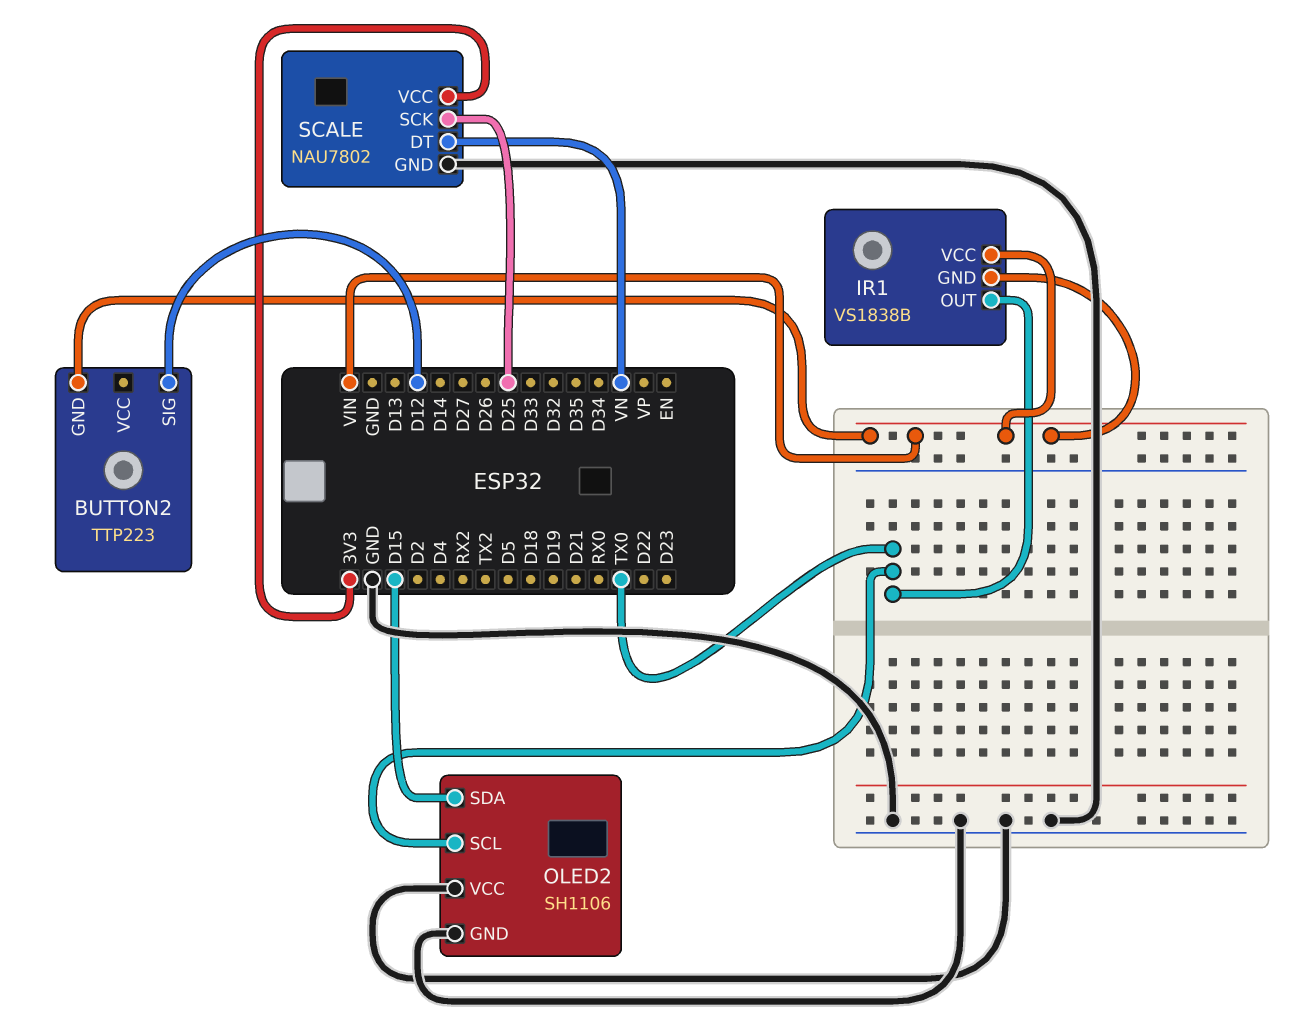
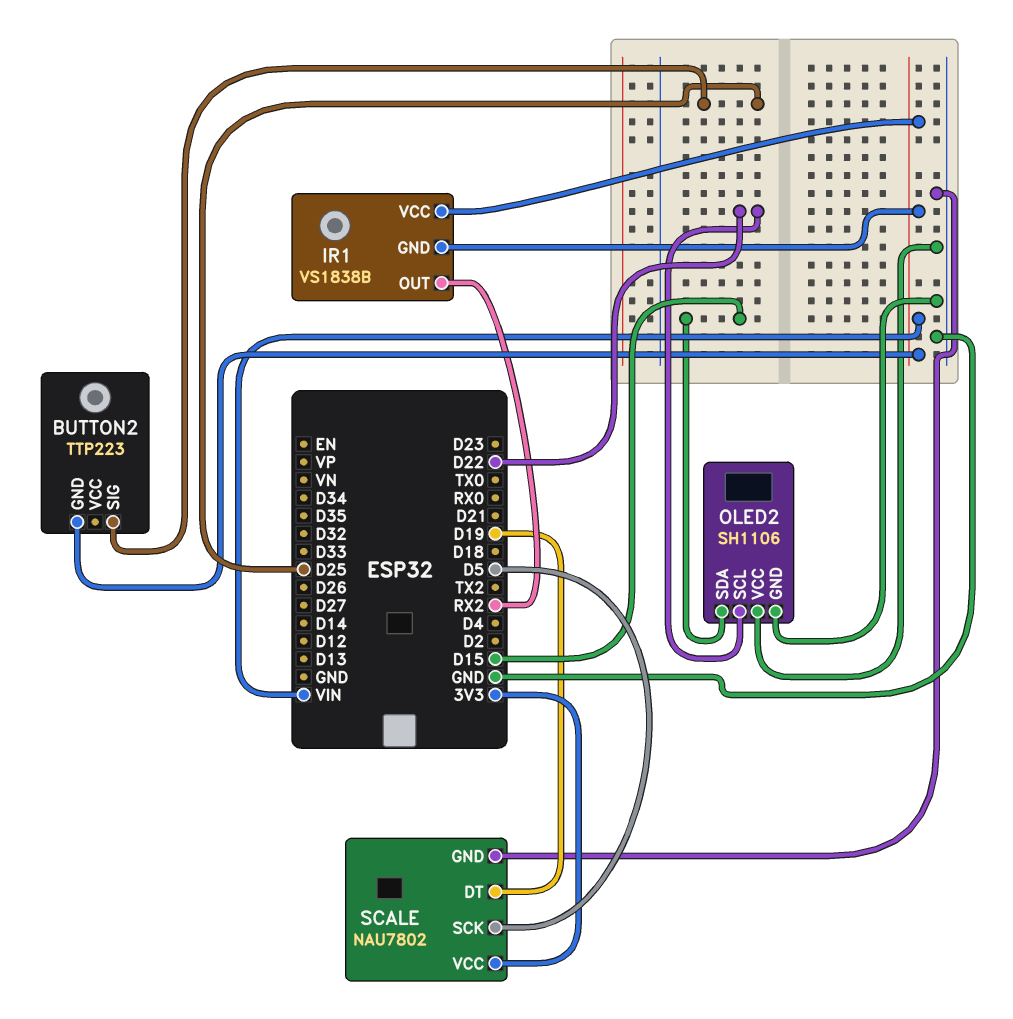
BUTTON2 pin SIG: D12 -> D25
IR1 pin OUT: TX0 -> RX2
OLED2 pin SCL: TX0 -> D22
SCALE pin DT: VN -> D19
SCALE pin SCK: D25 -> D5

